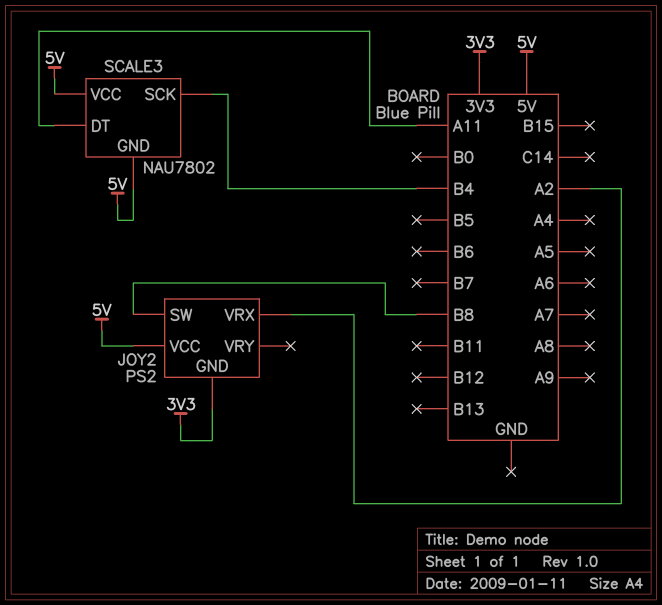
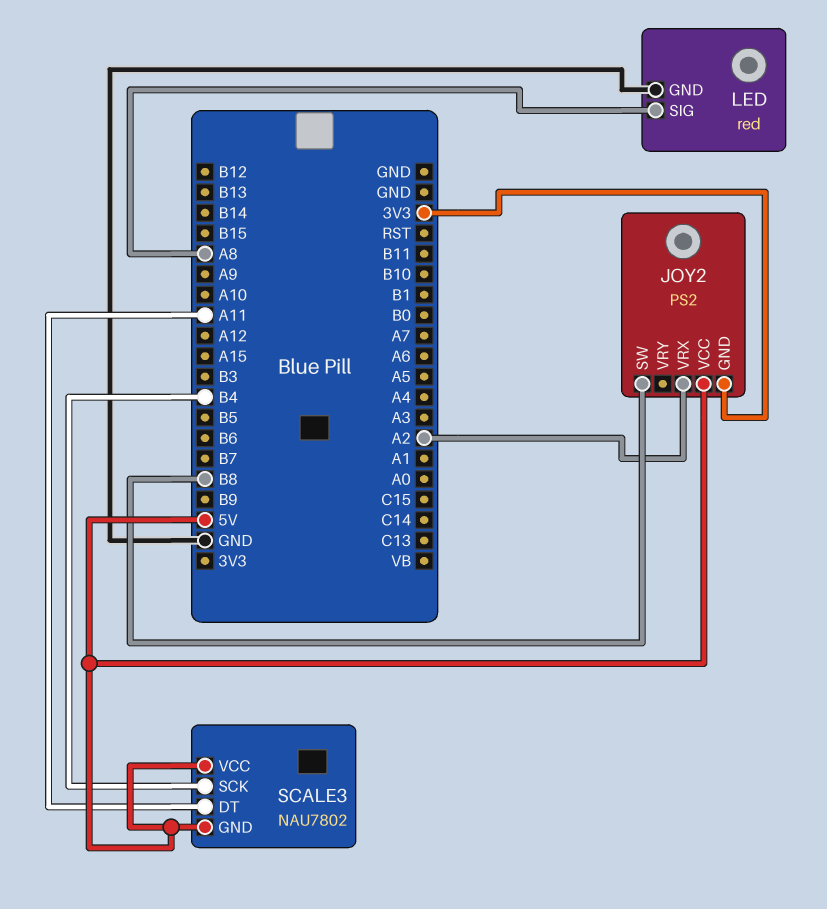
LED: none -> red
LED pin GND: none -> GND
LED pin SIG: none -> A8

